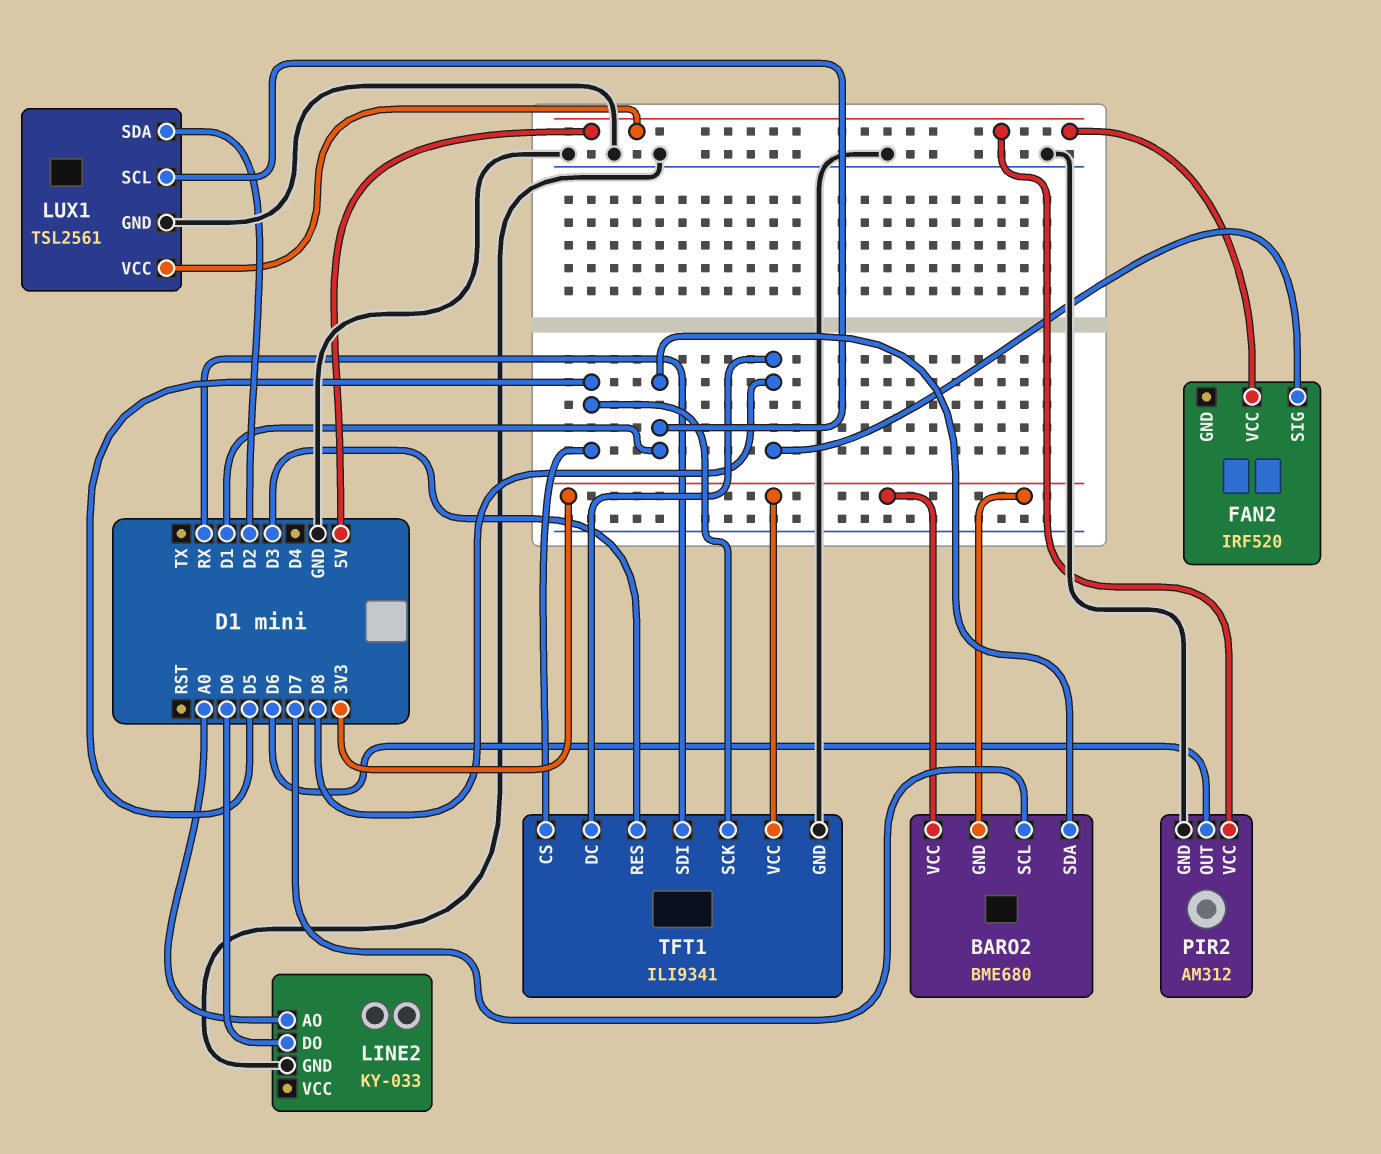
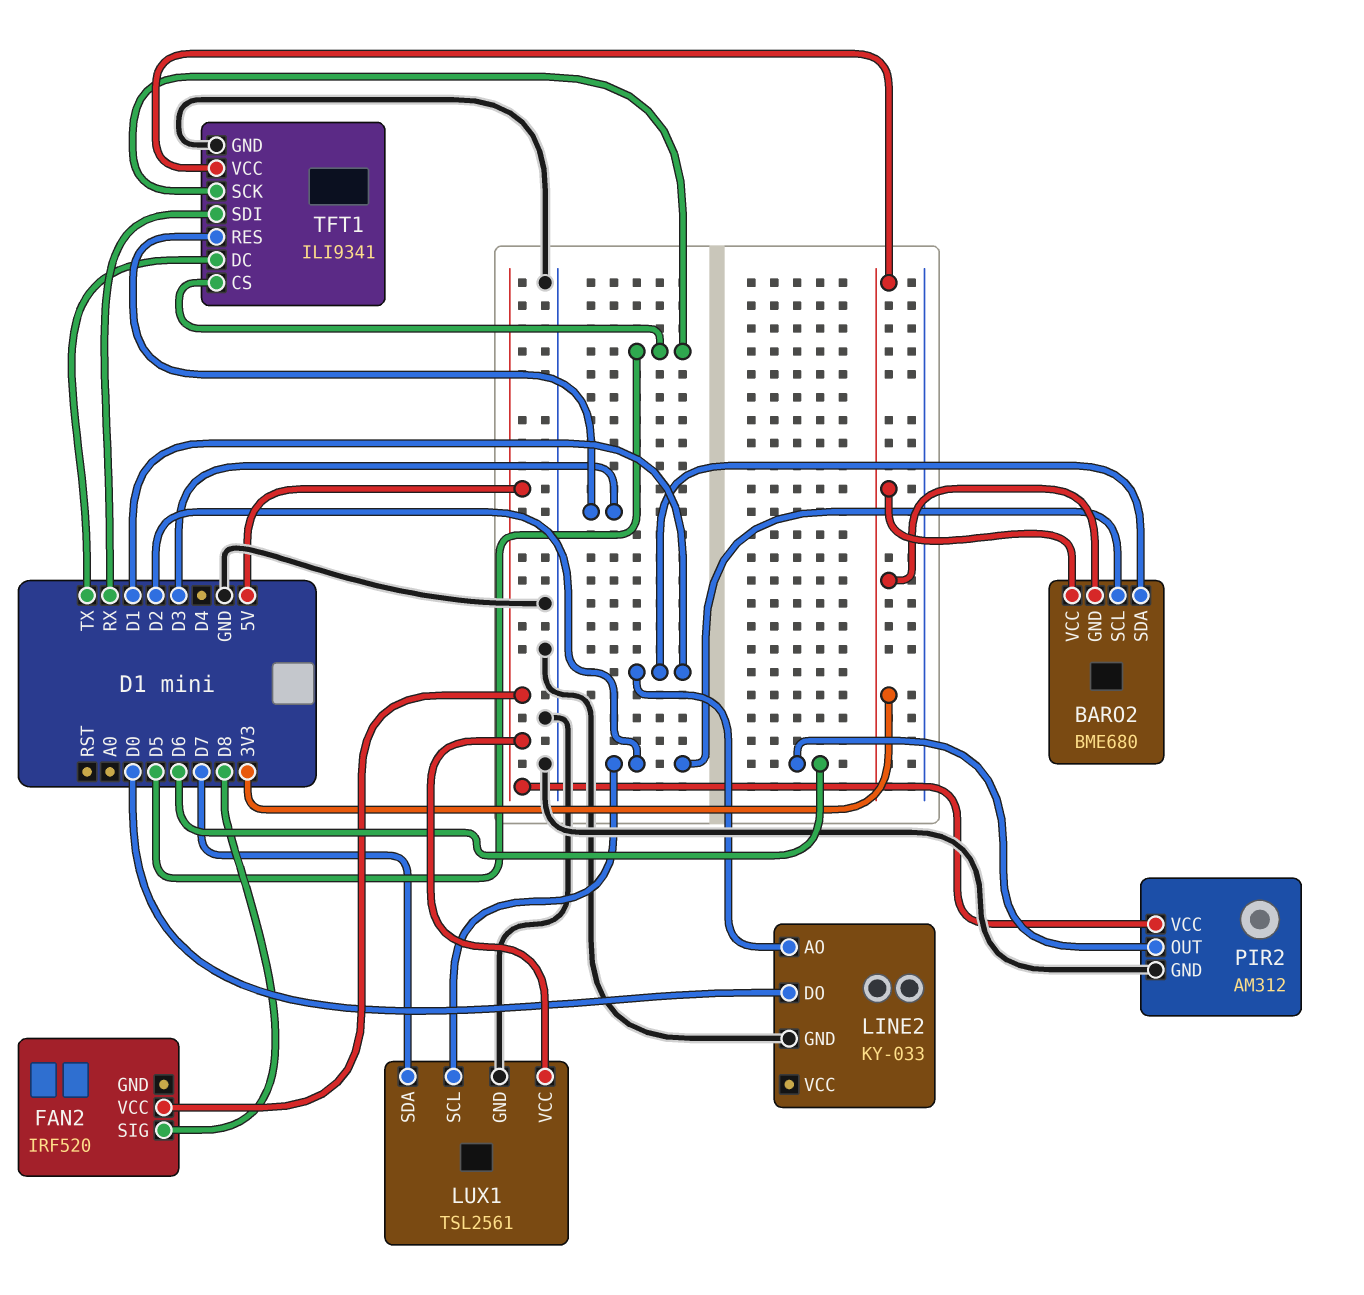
BARO2 pin SCL: D7 -> D2
LINE2 pin AO: A0 -> D1
LUX1 pin SCL: D1 -> D2
LUX1 pin SDA: D2 -> D7
TFT1 pin DC: D8 -> TX

